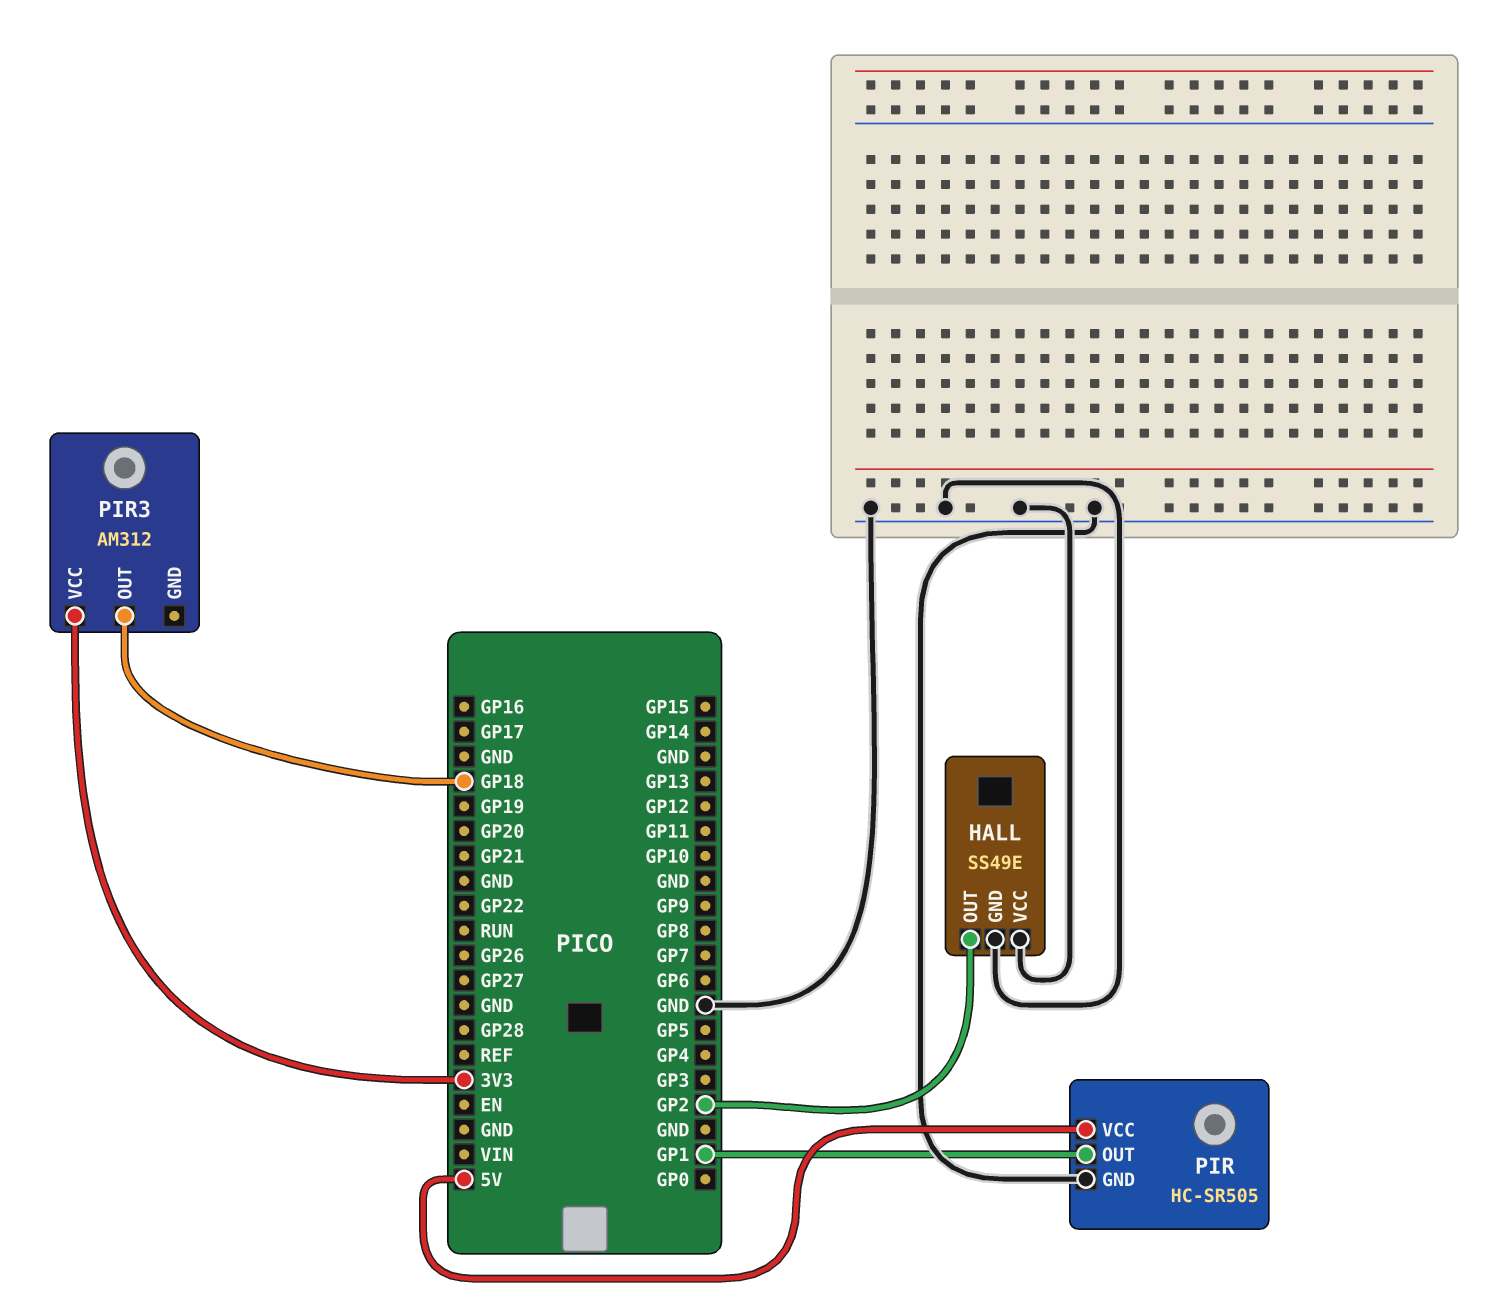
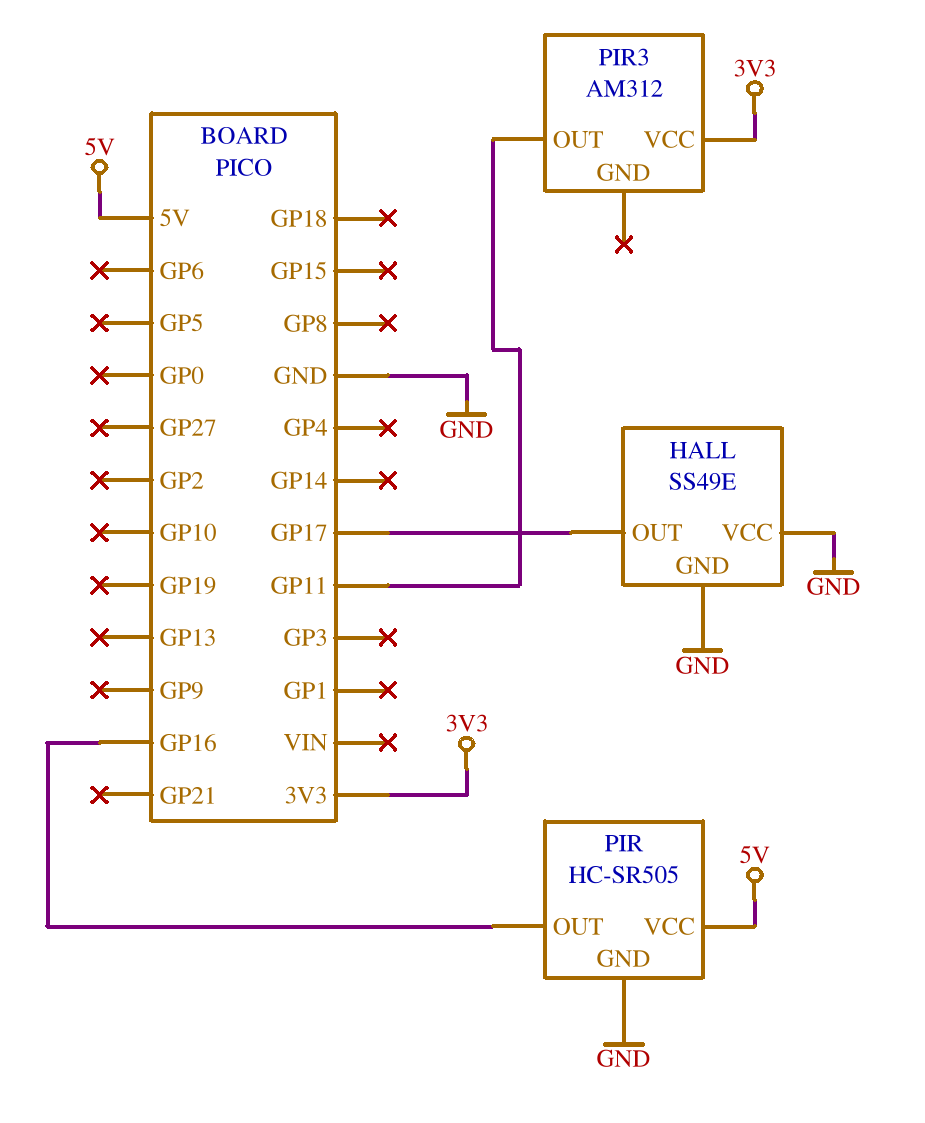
HALL pin OUT: GP2 -> GP17
PIR pin OUT: GP1 -> GP16
PIR3 pin OUT: GP18 -> GP11

